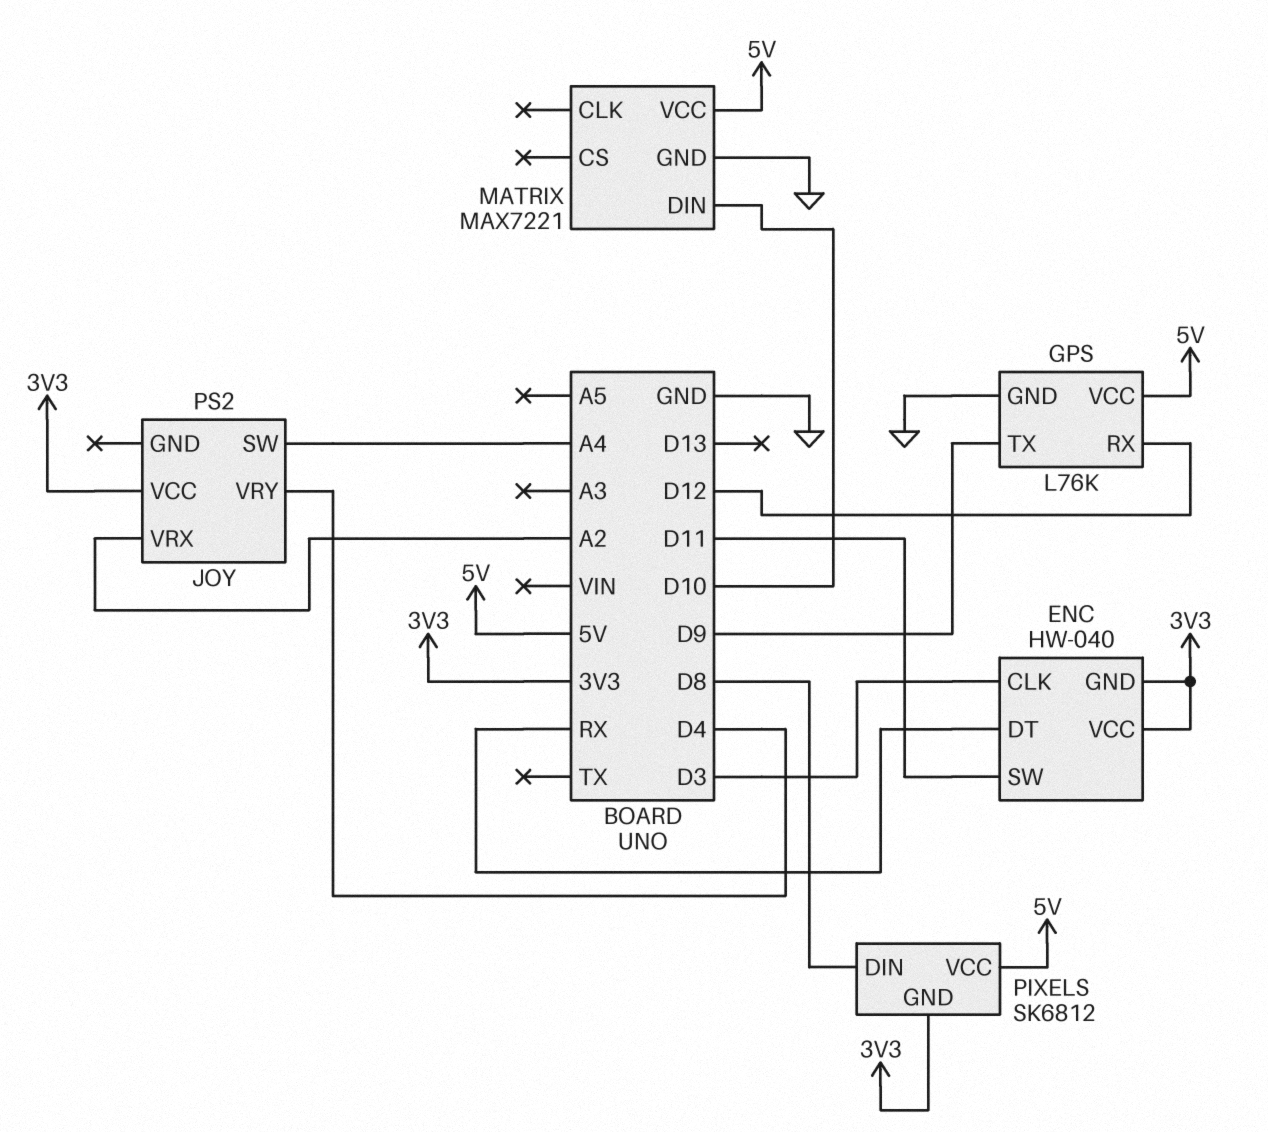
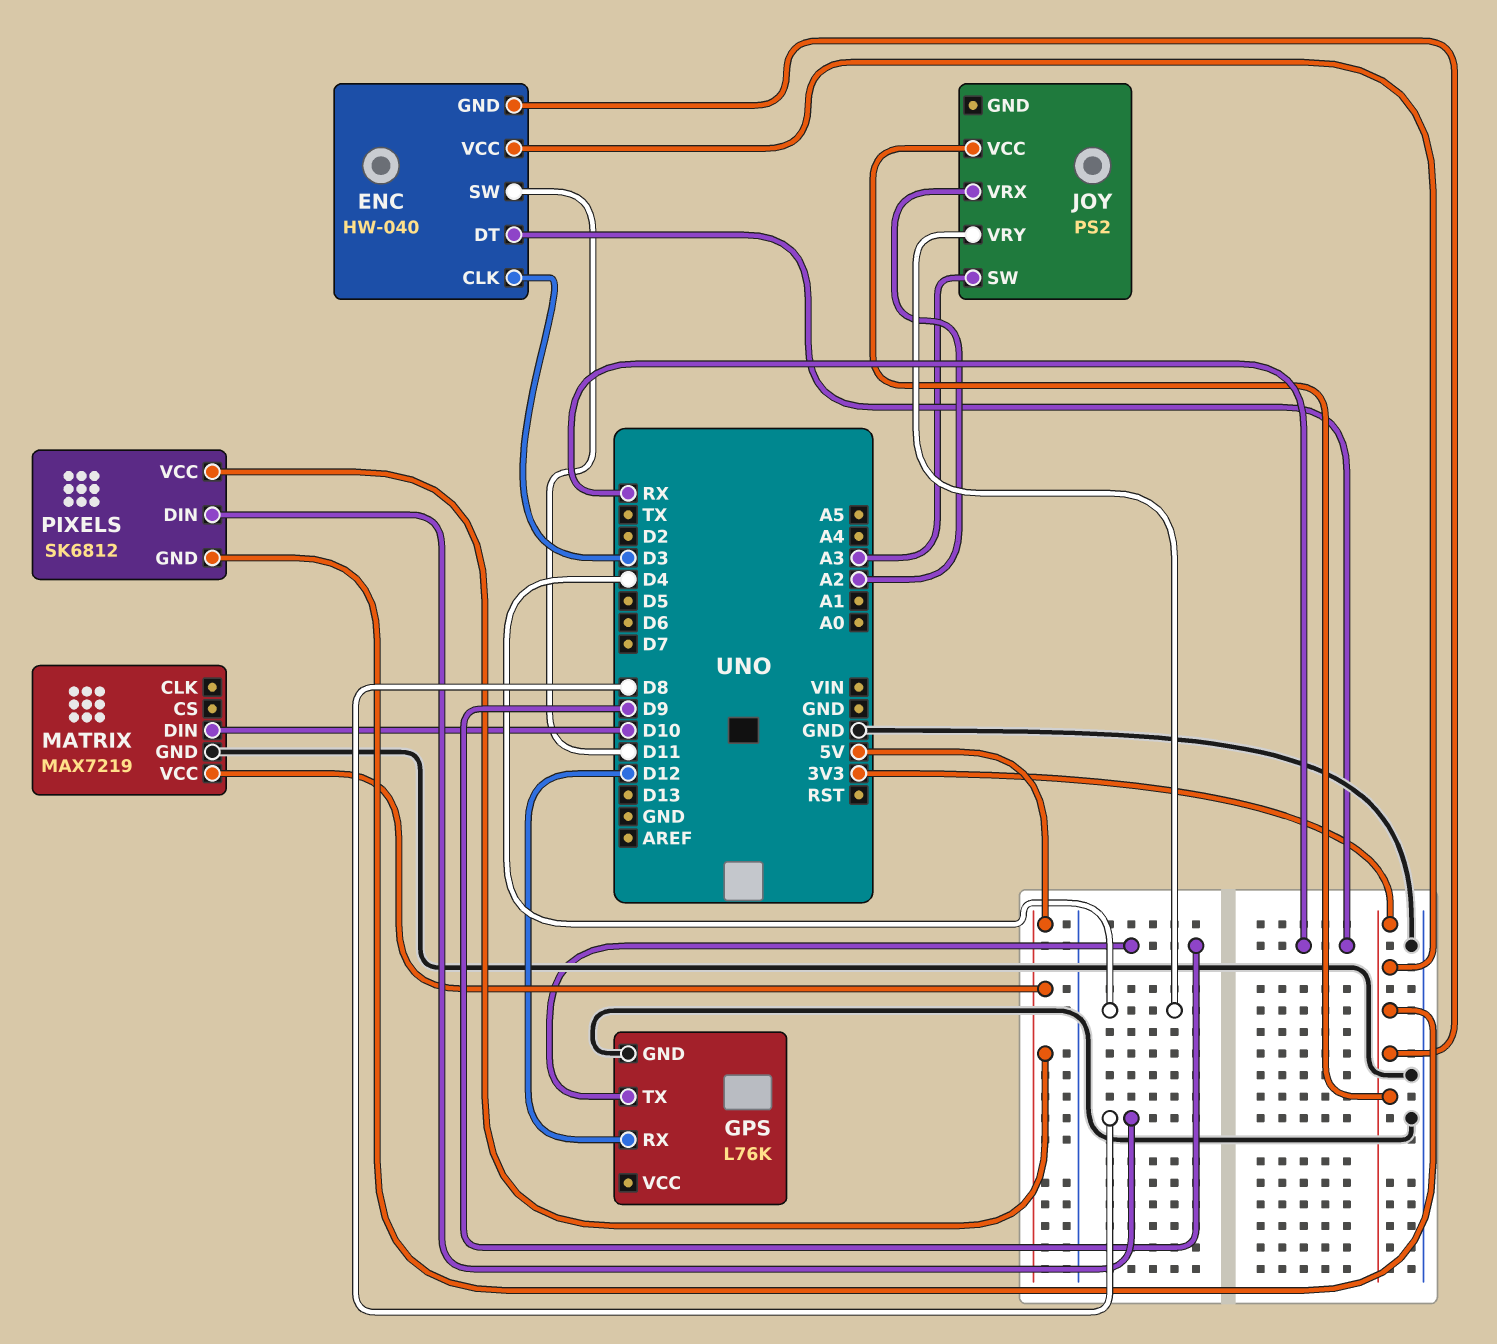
GPS pin VCC: 5V -> none
JOY pin SW: A4 -> A3
MATRIX: MAX7221 -> MAX7219

